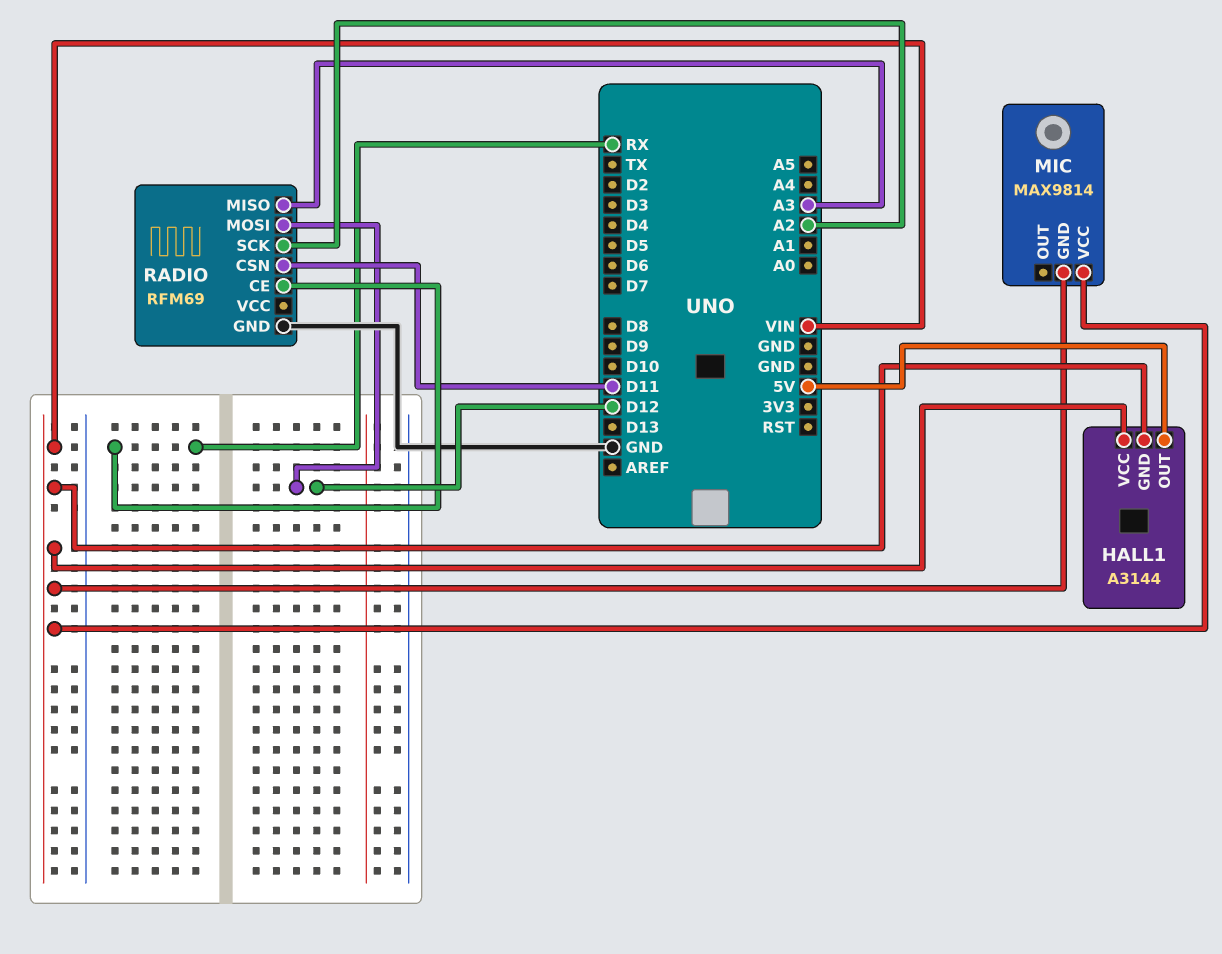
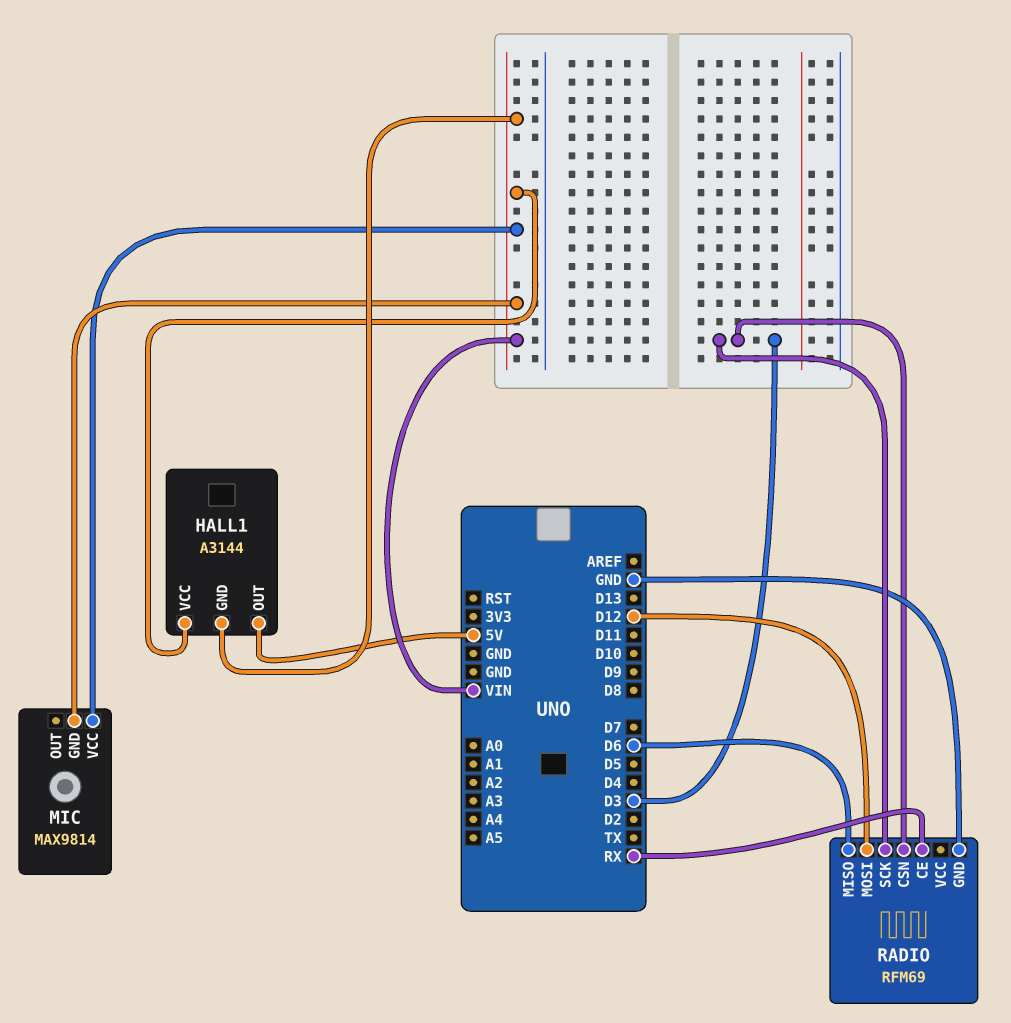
RADIO pin CSN: D11 -> D3
RADIO pin MISO: A3 -> D6
RADIO pin SCK: A2 -> D3

